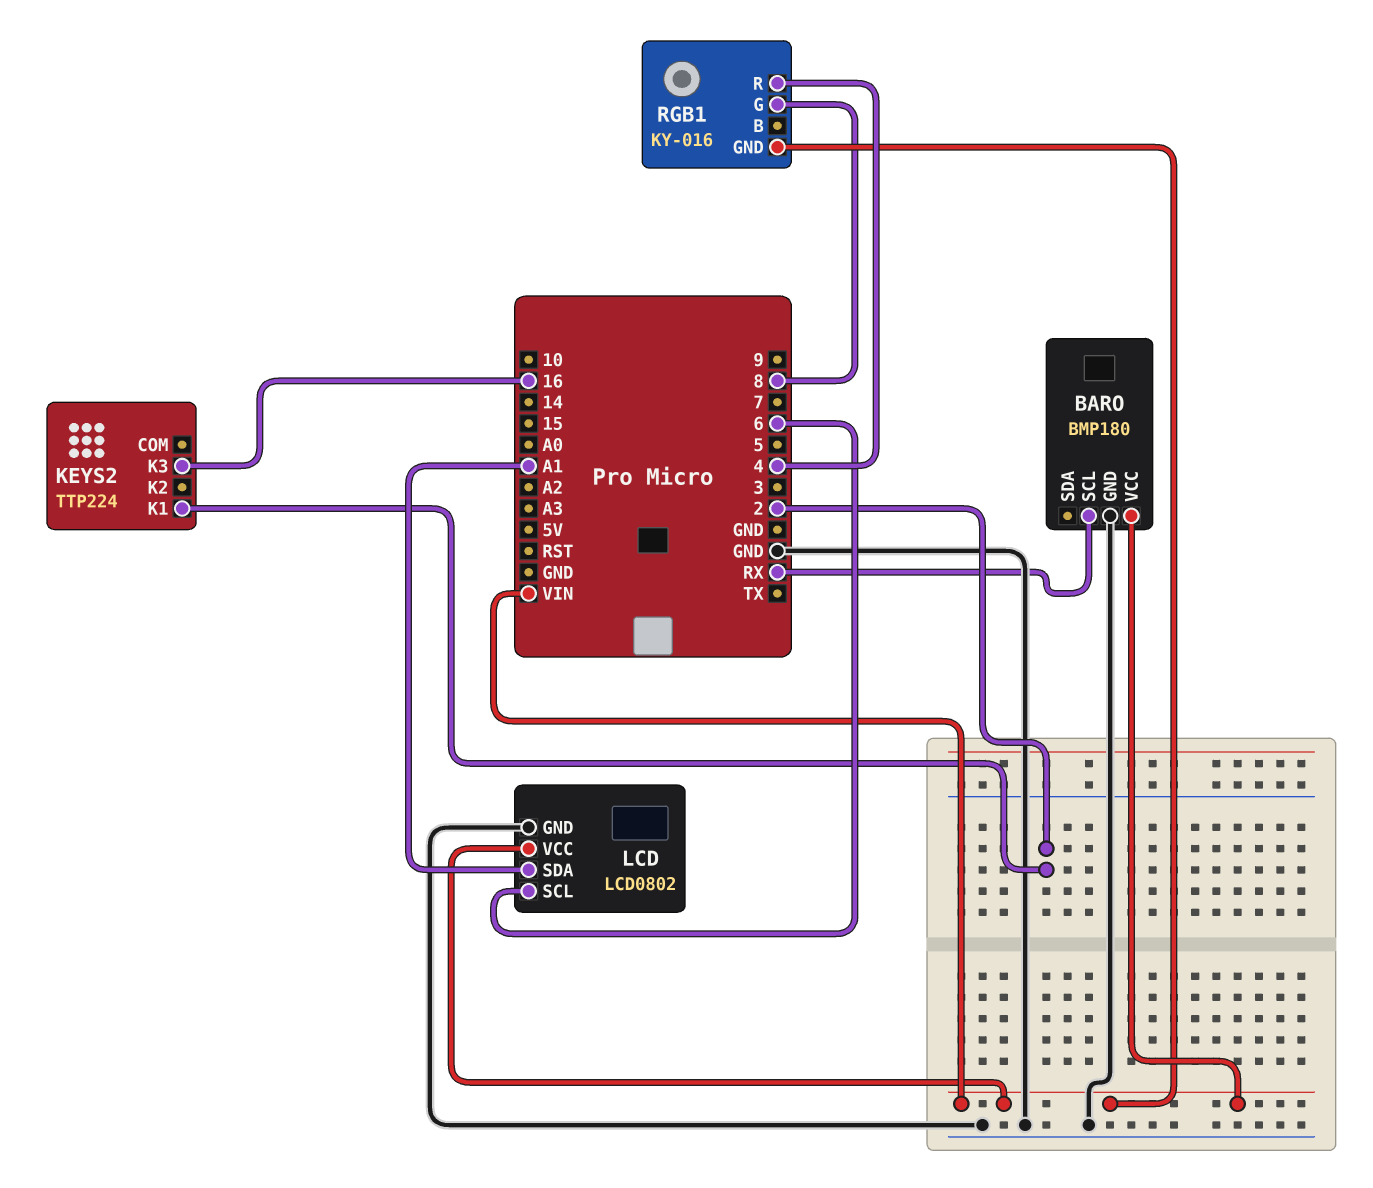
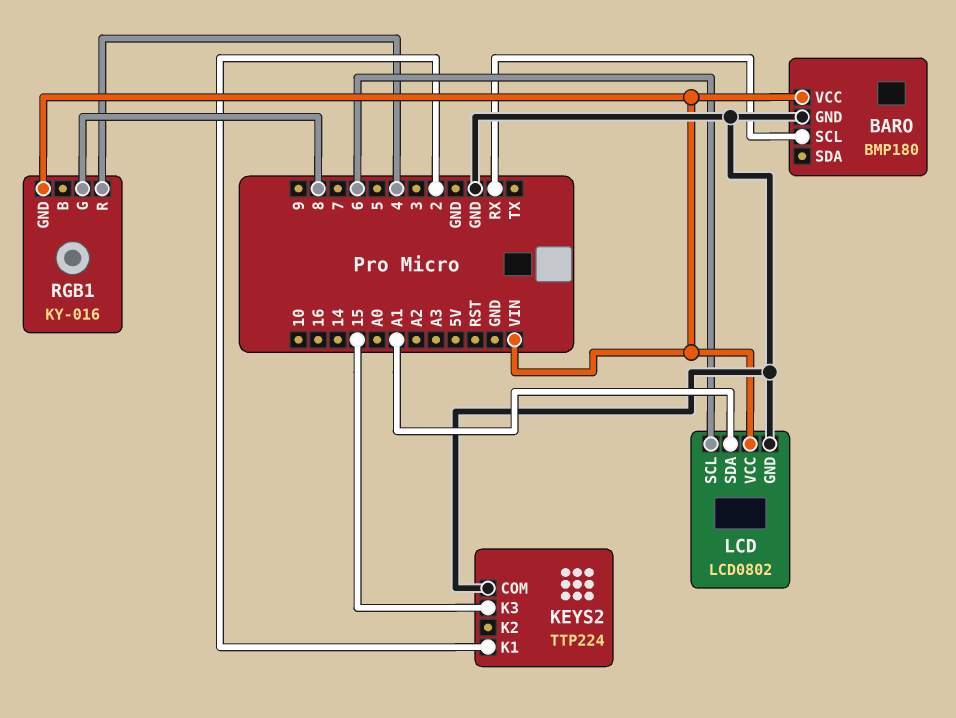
KEYS2 pin COM: none -> GND
KEYS2 pin K3: 16 -> 15

